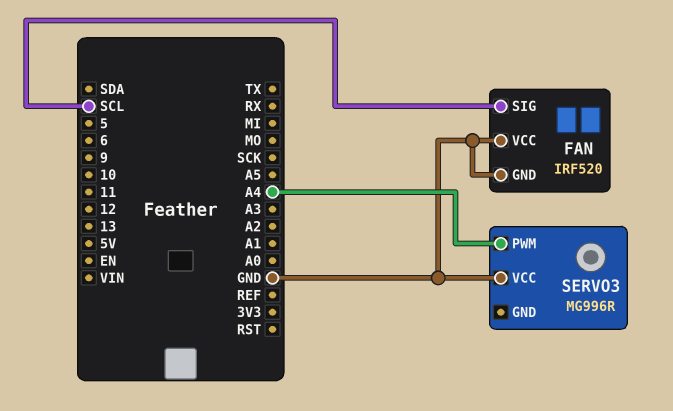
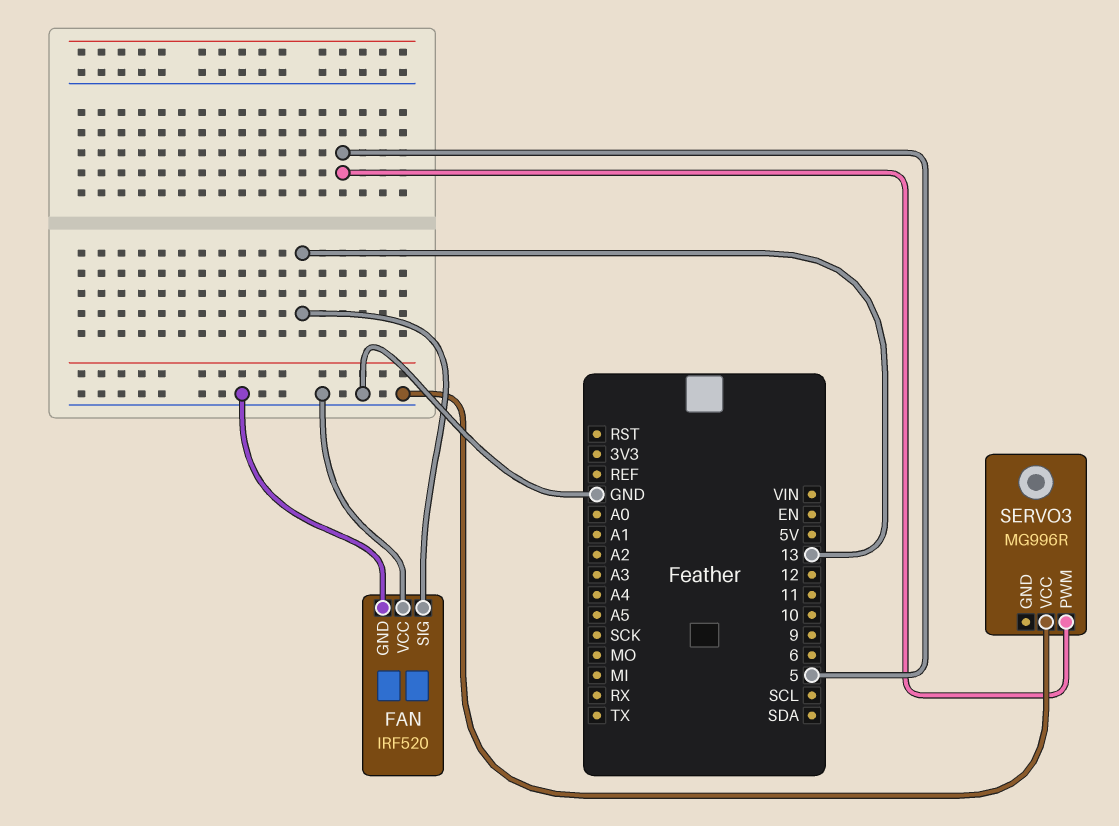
FAN pin SIG: SCL -> 13
SERVO3 pin PWM: A4 -> 5

